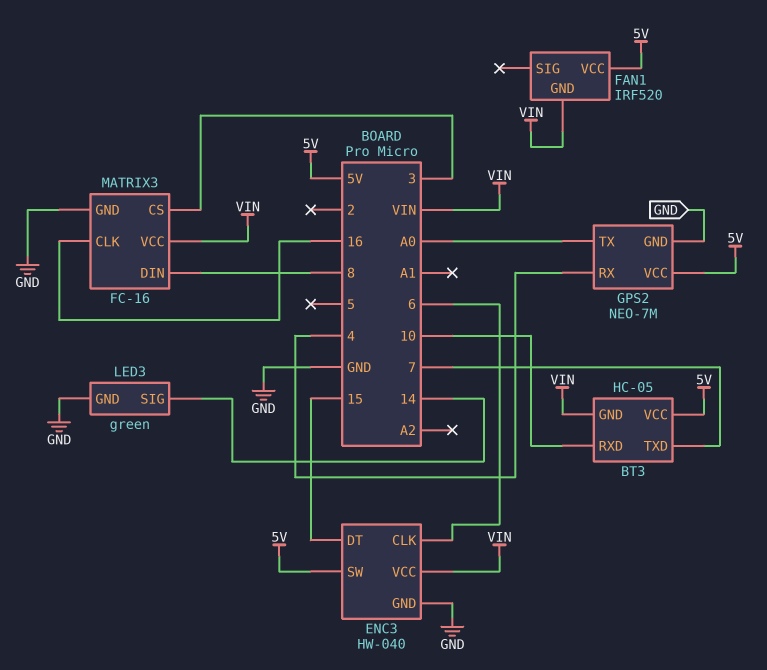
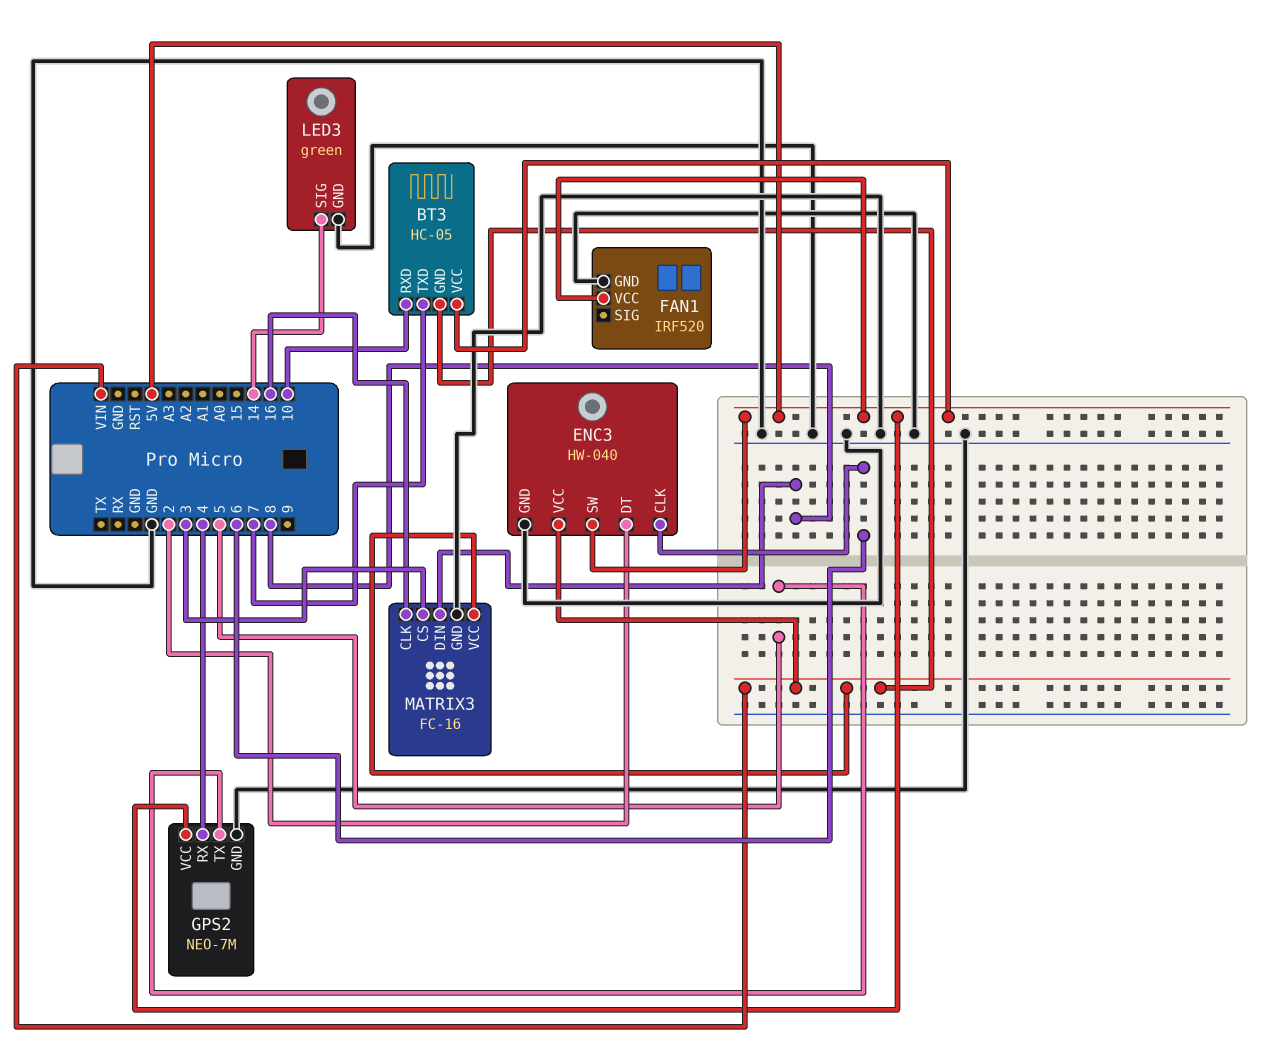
ENC3 pin DT: 15 -> 2
FAN1 pin GND: VIN -> GND
GPS2 pin TX: A0 -> 5

